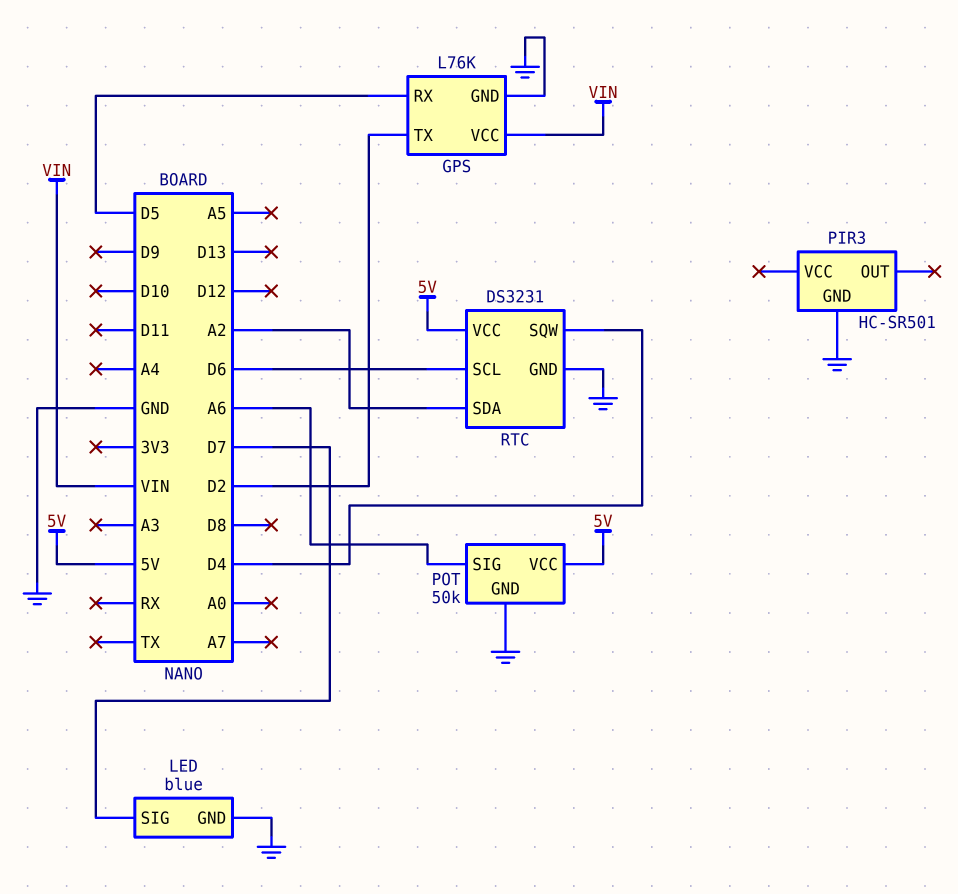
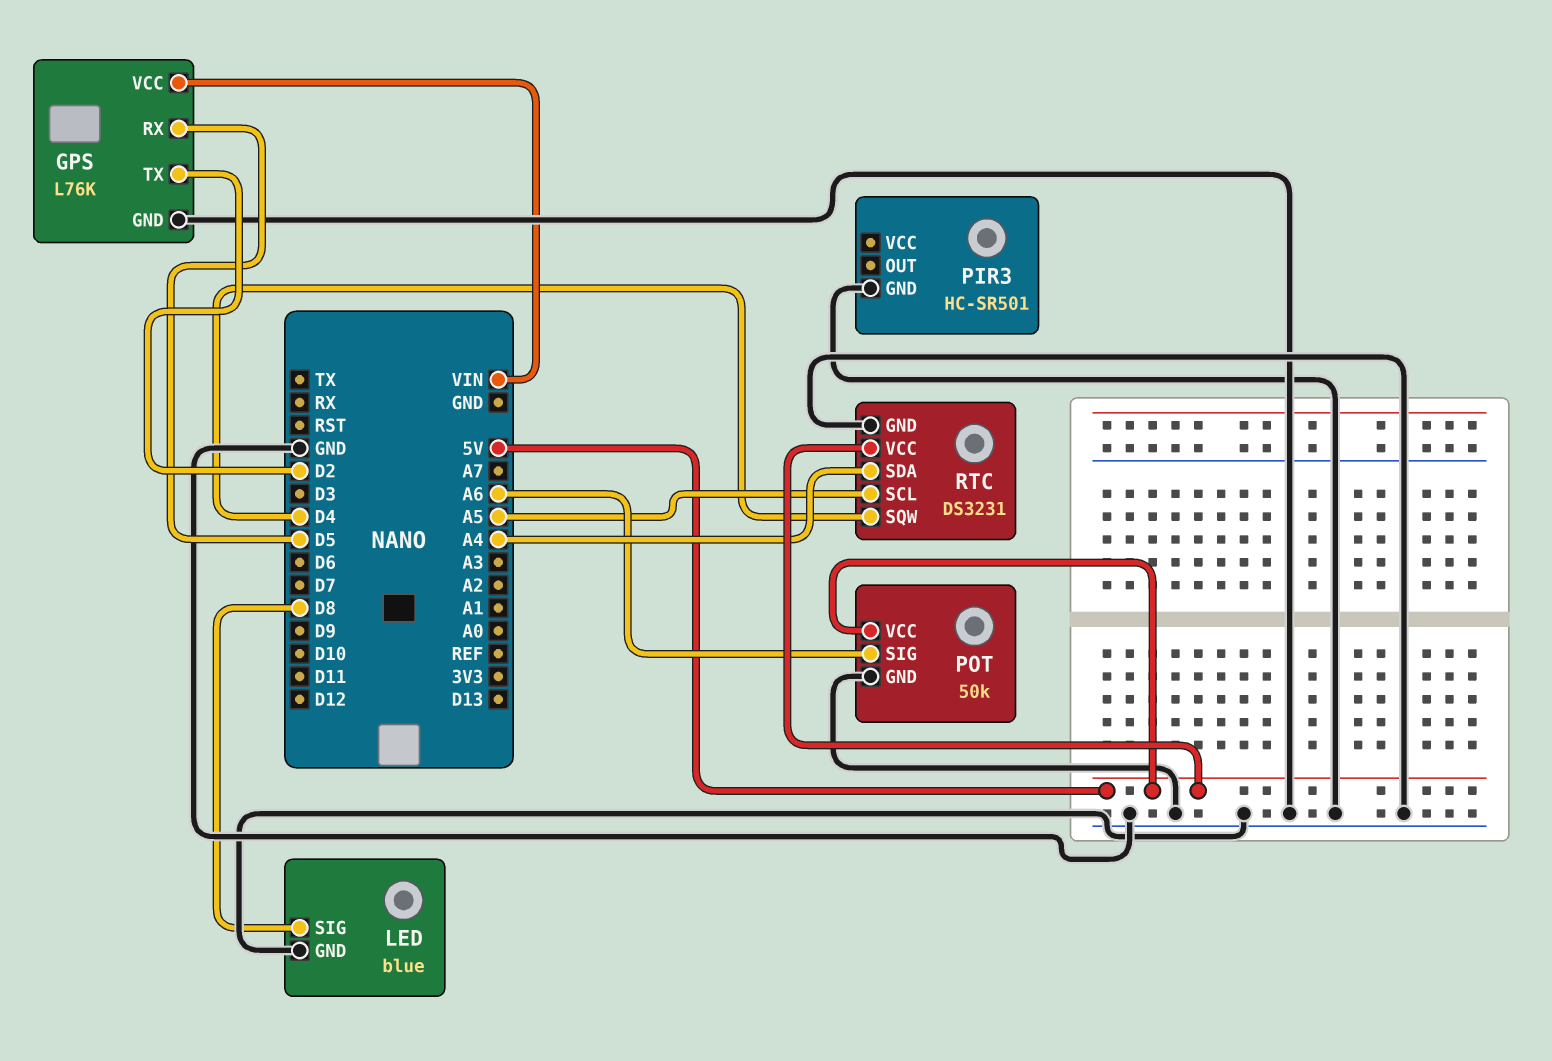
LED pin SIG: D7 -> D8
RTC pin SCL: D6 -> A5
RTC pin SDA: A2 -> A4

